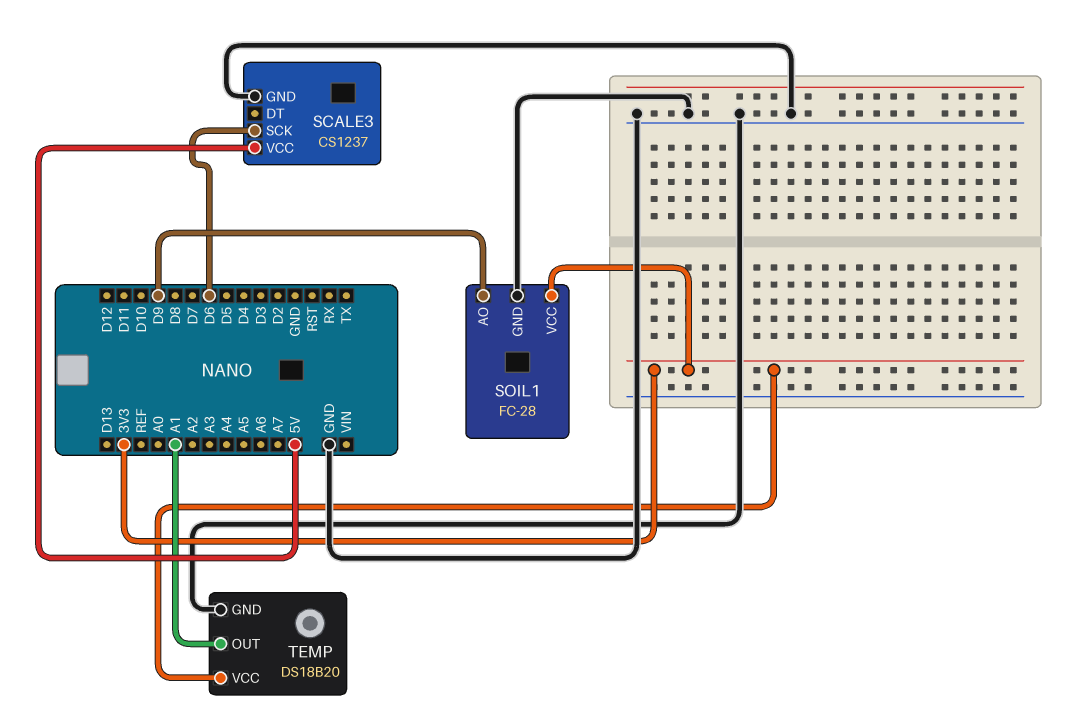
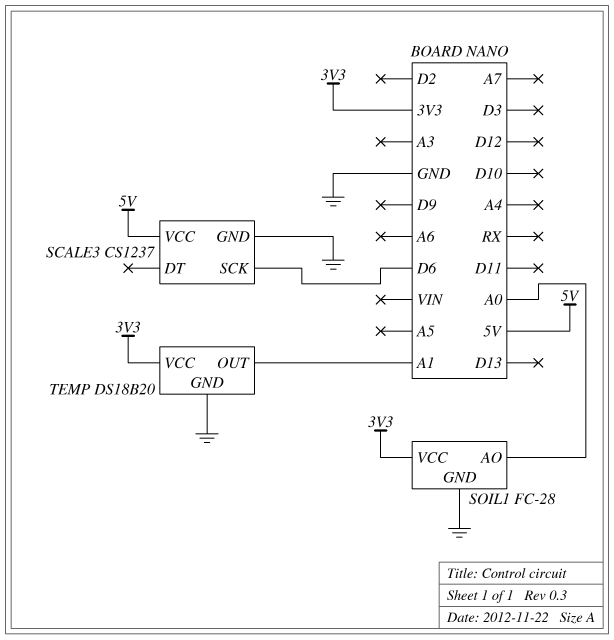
SOIL1 pin AO: D9 -> A0

